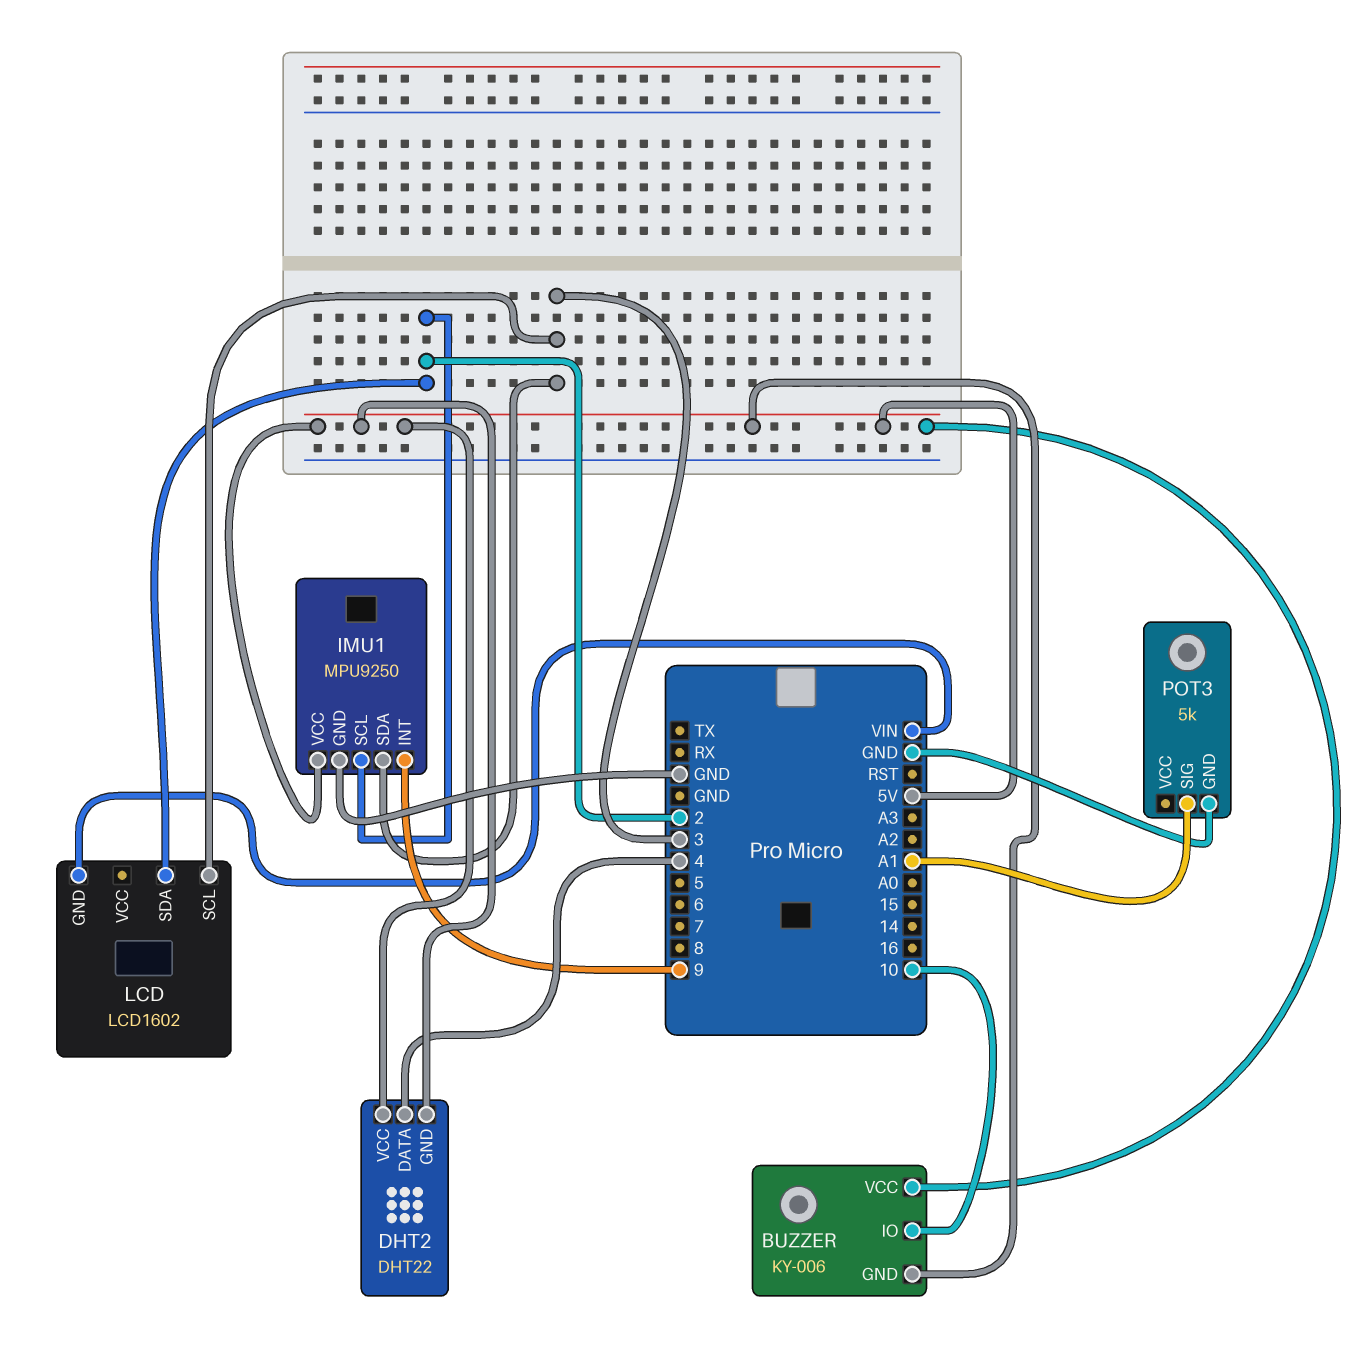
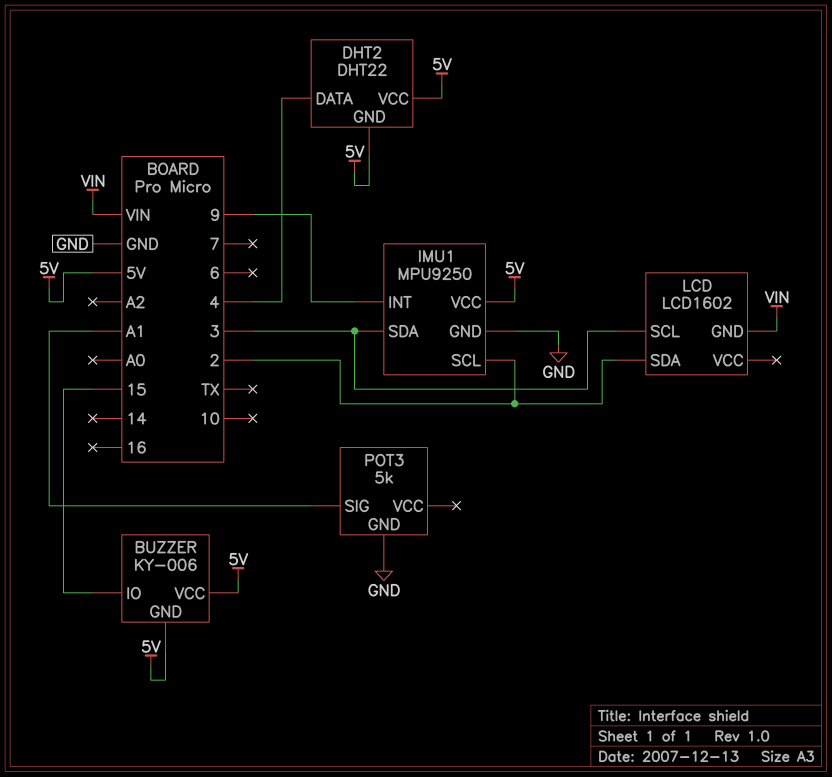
BUZZER pin IO: 10 -> 15

